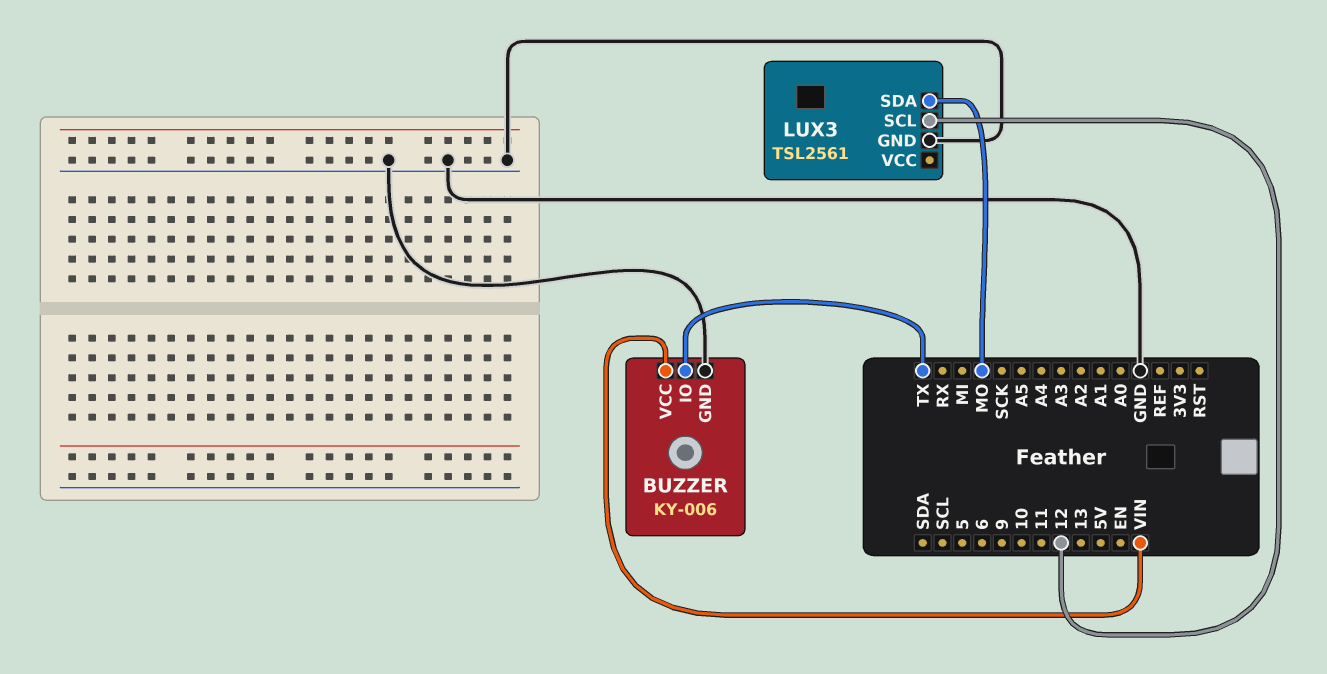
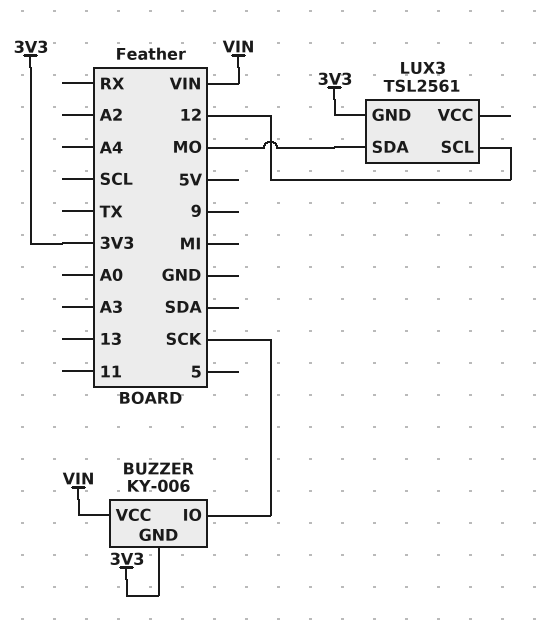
BUZZER pin GND: GND -> 3V3
BUZZER pin IO: TX -> SCK
LUX3 pin GND: GND -> 3V3

